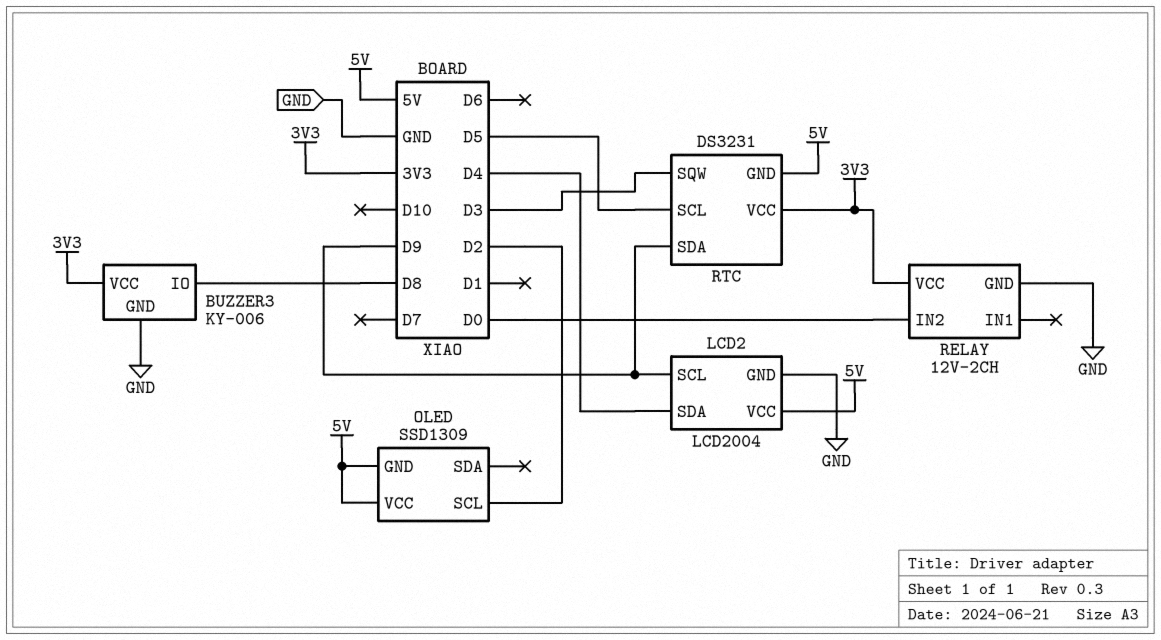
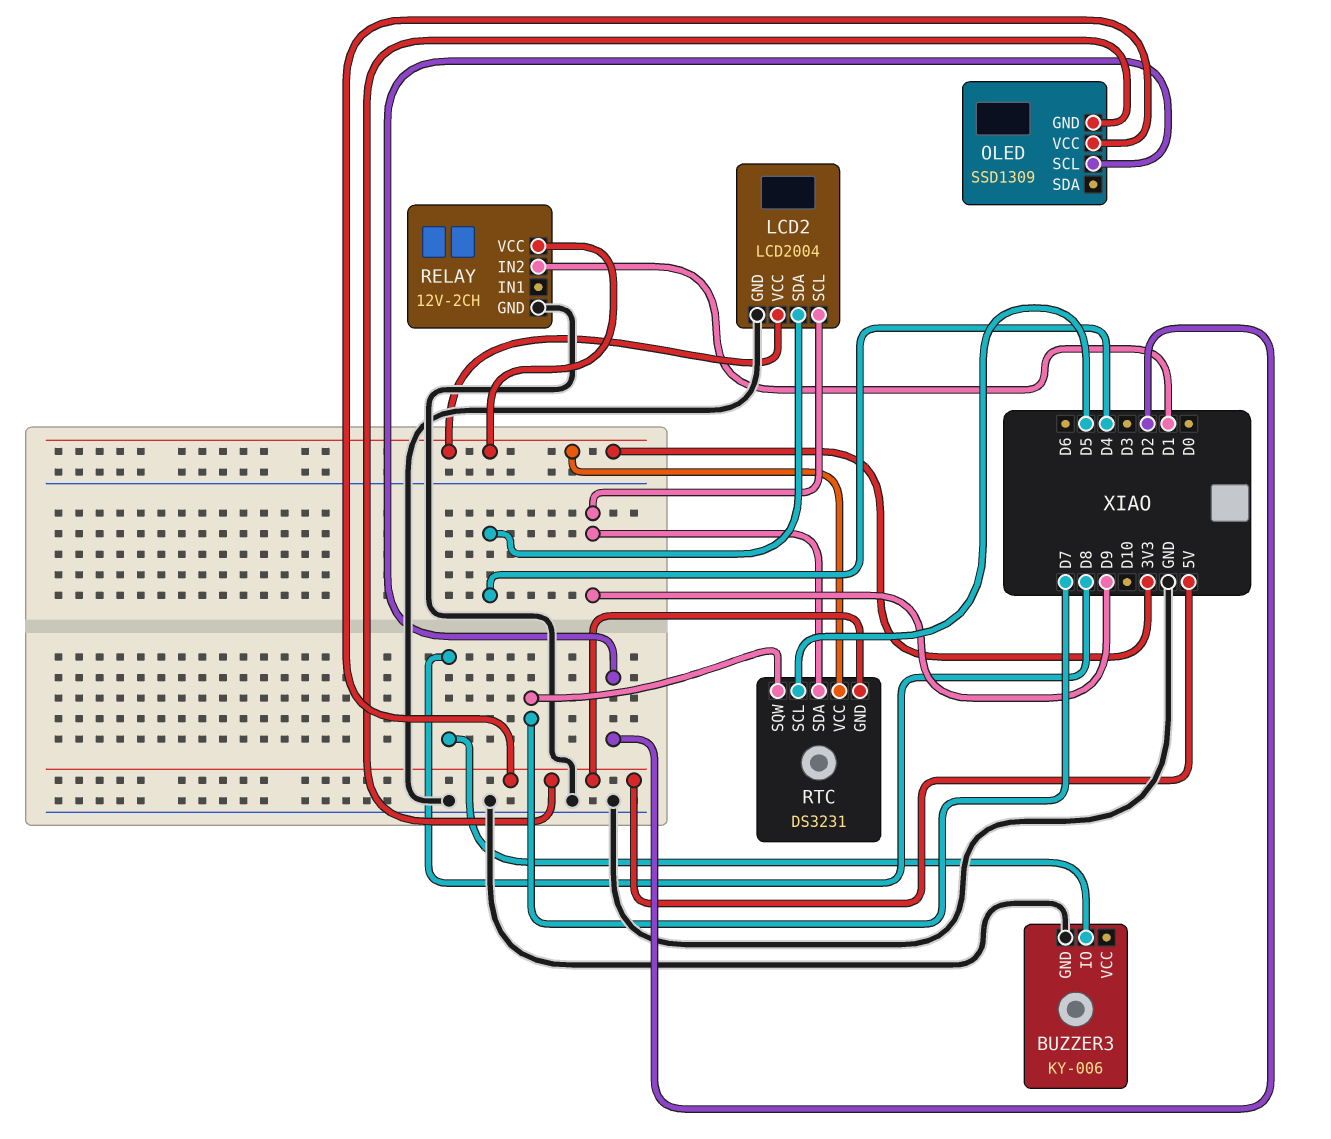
BUZZER3 pin VCC: 3V3 -> none
LCD2 pin VCC: 5V -> 3V3
RELAY pin IN2: D0 -> D1
RTC pin SQW: D3 -> D7

